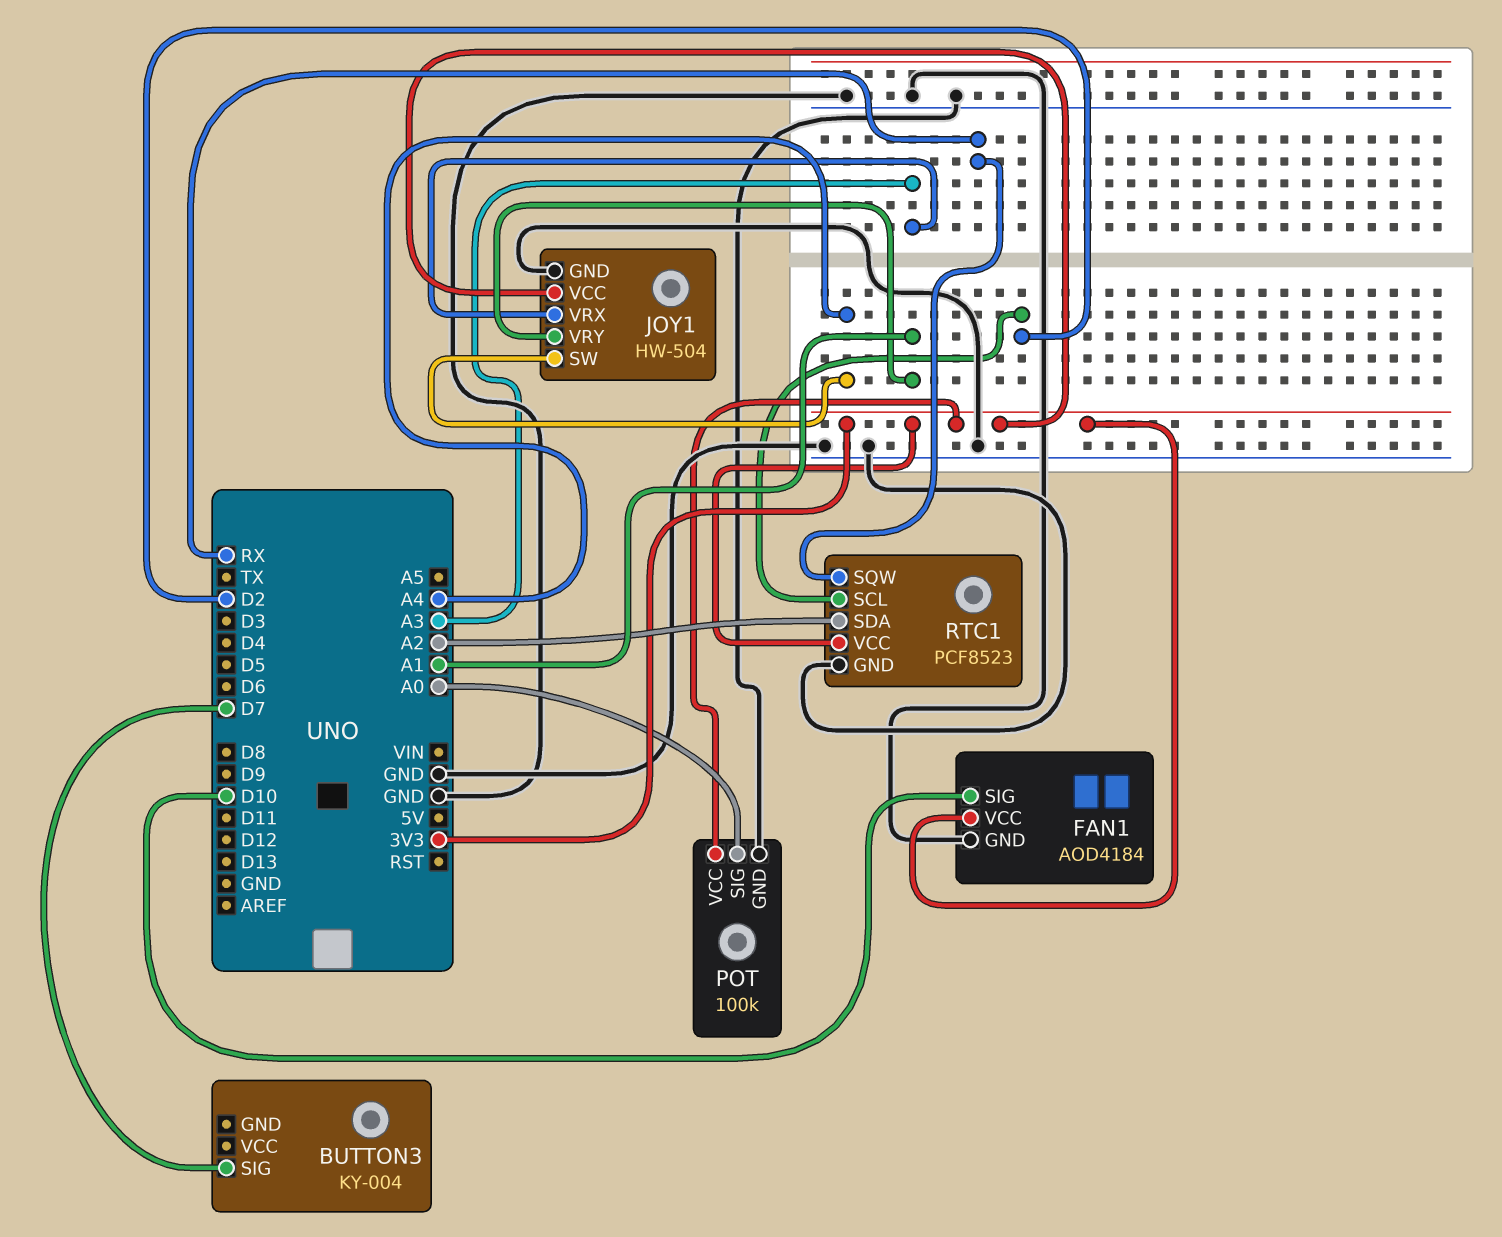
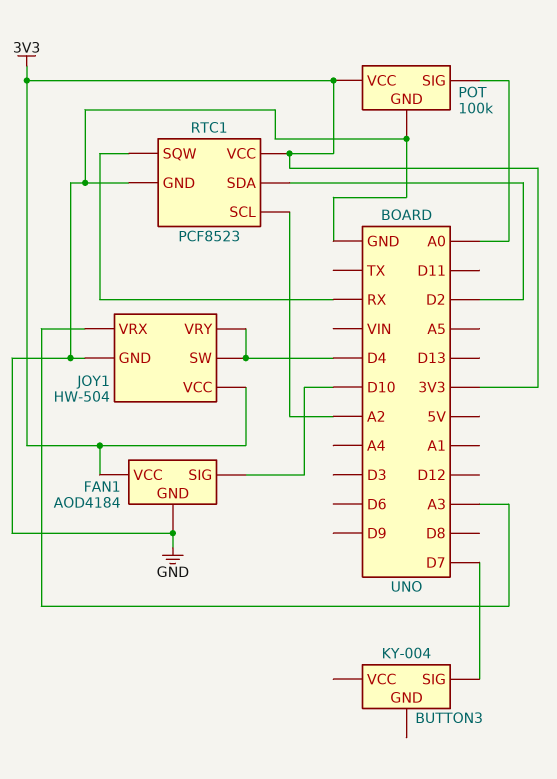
JOY1 pin SW: A4 -> D4
JOY1 pin VRY: A1 -> D4
RTC1 pin SCL: D2 -> A2
RTC1 pin SDA: A2 -> D2

